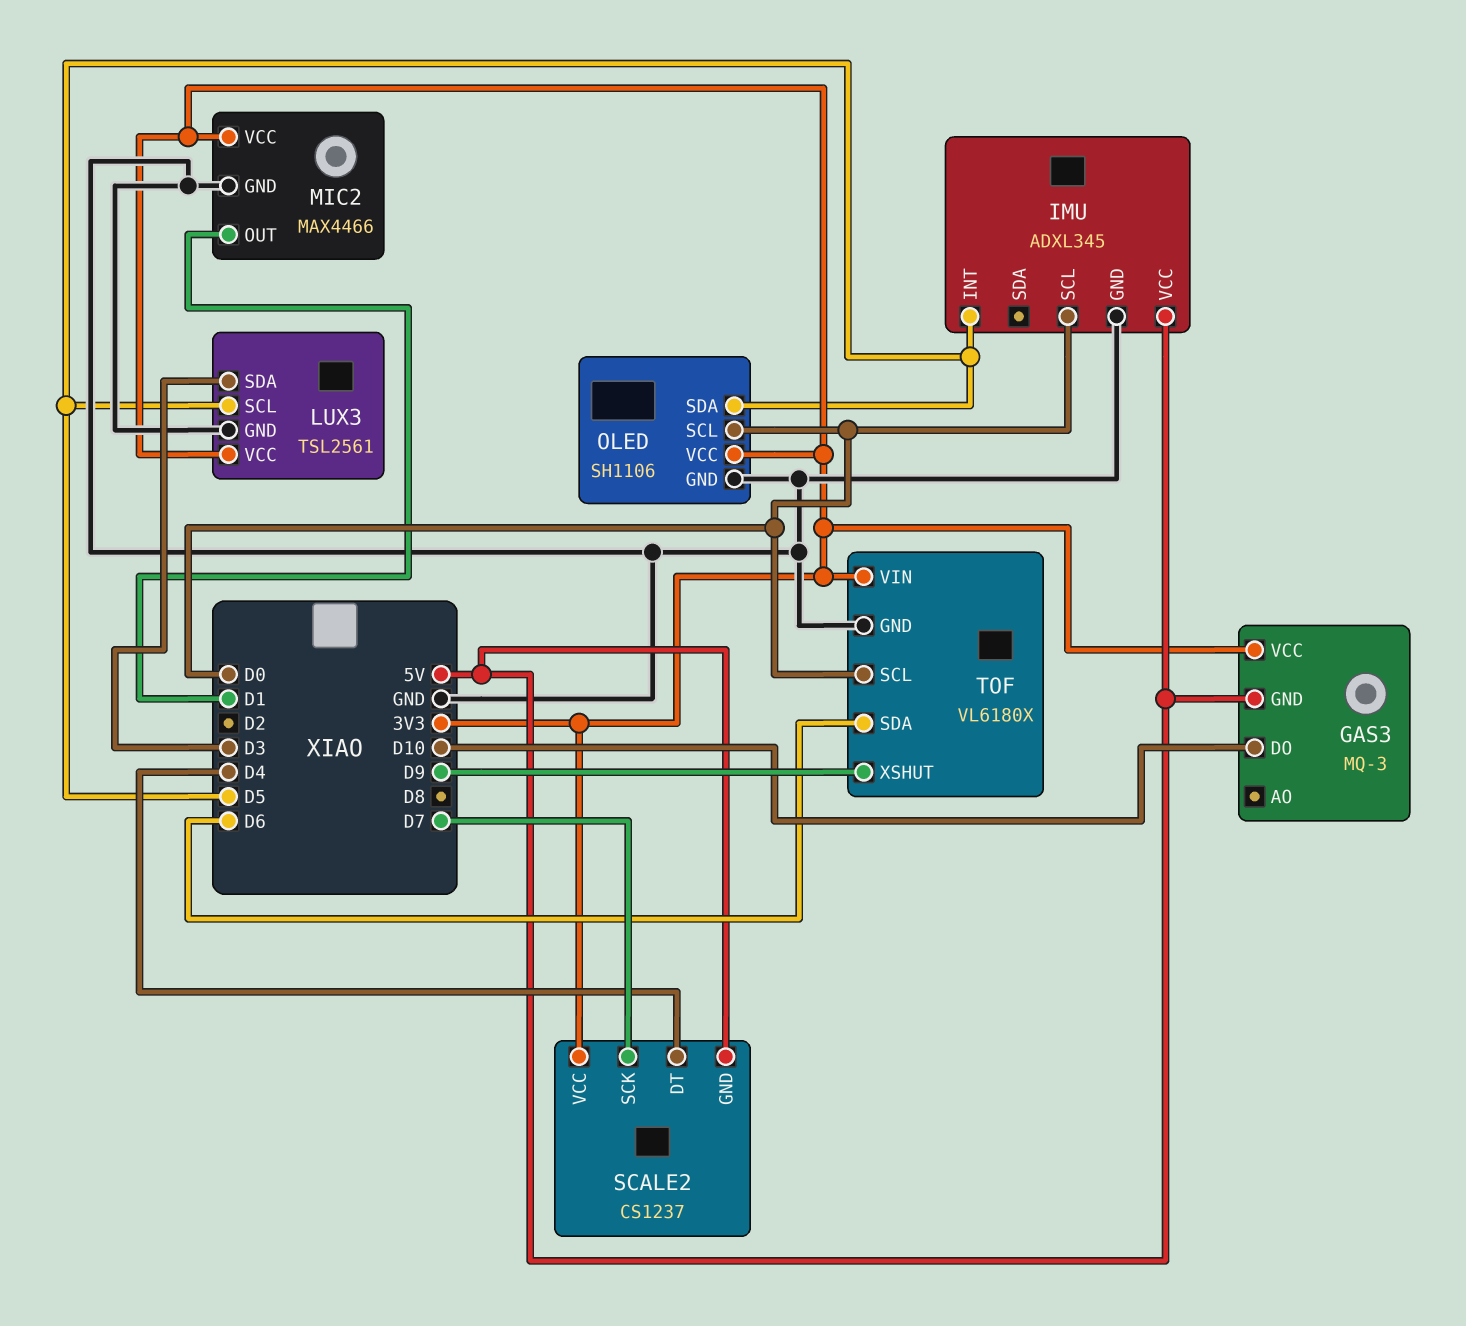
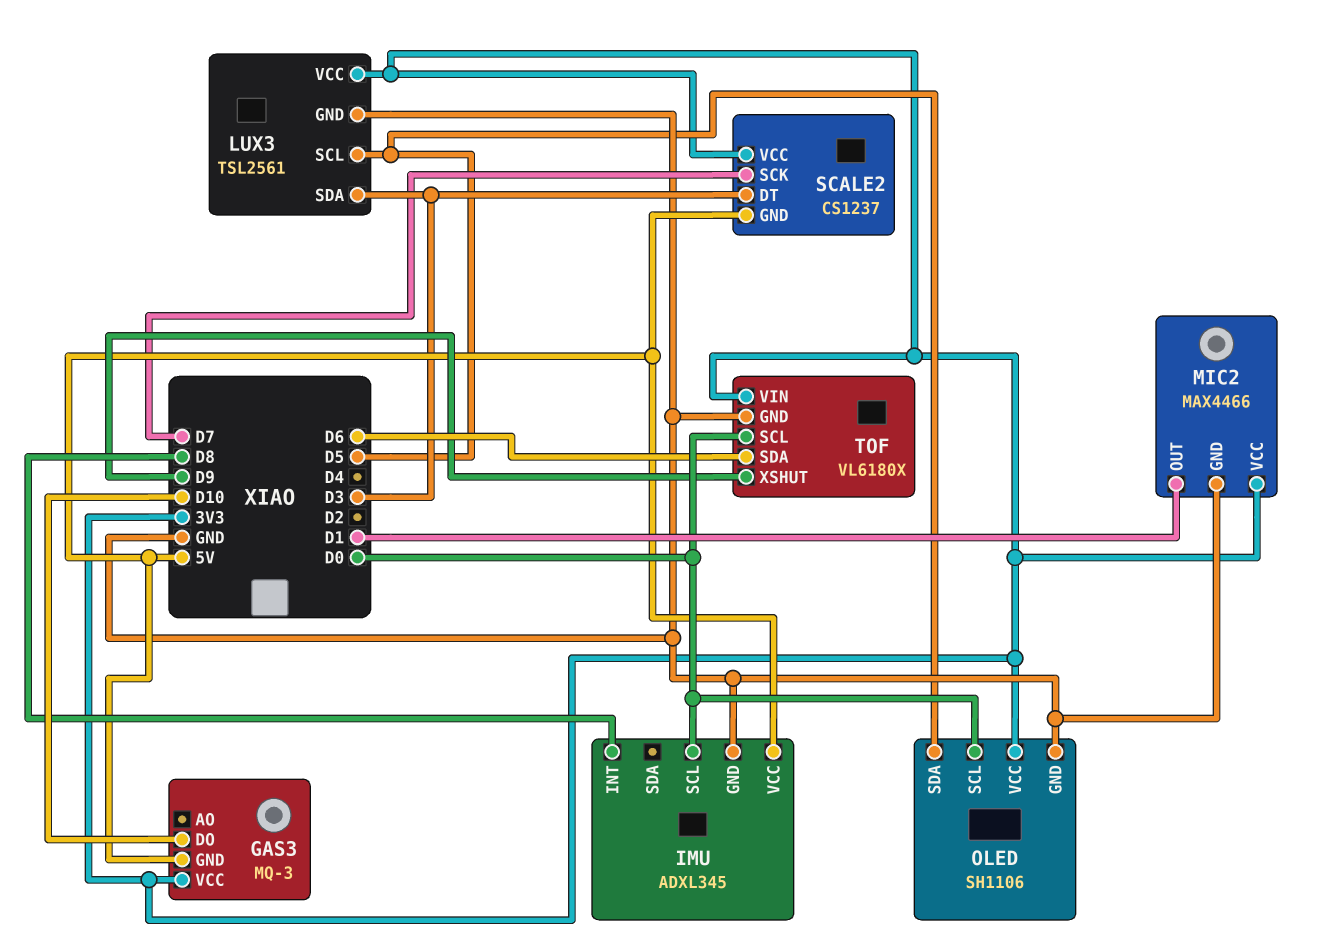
IMU pin INT: D5 -> D8
SCALE2 pin DT: D4 -> D3

